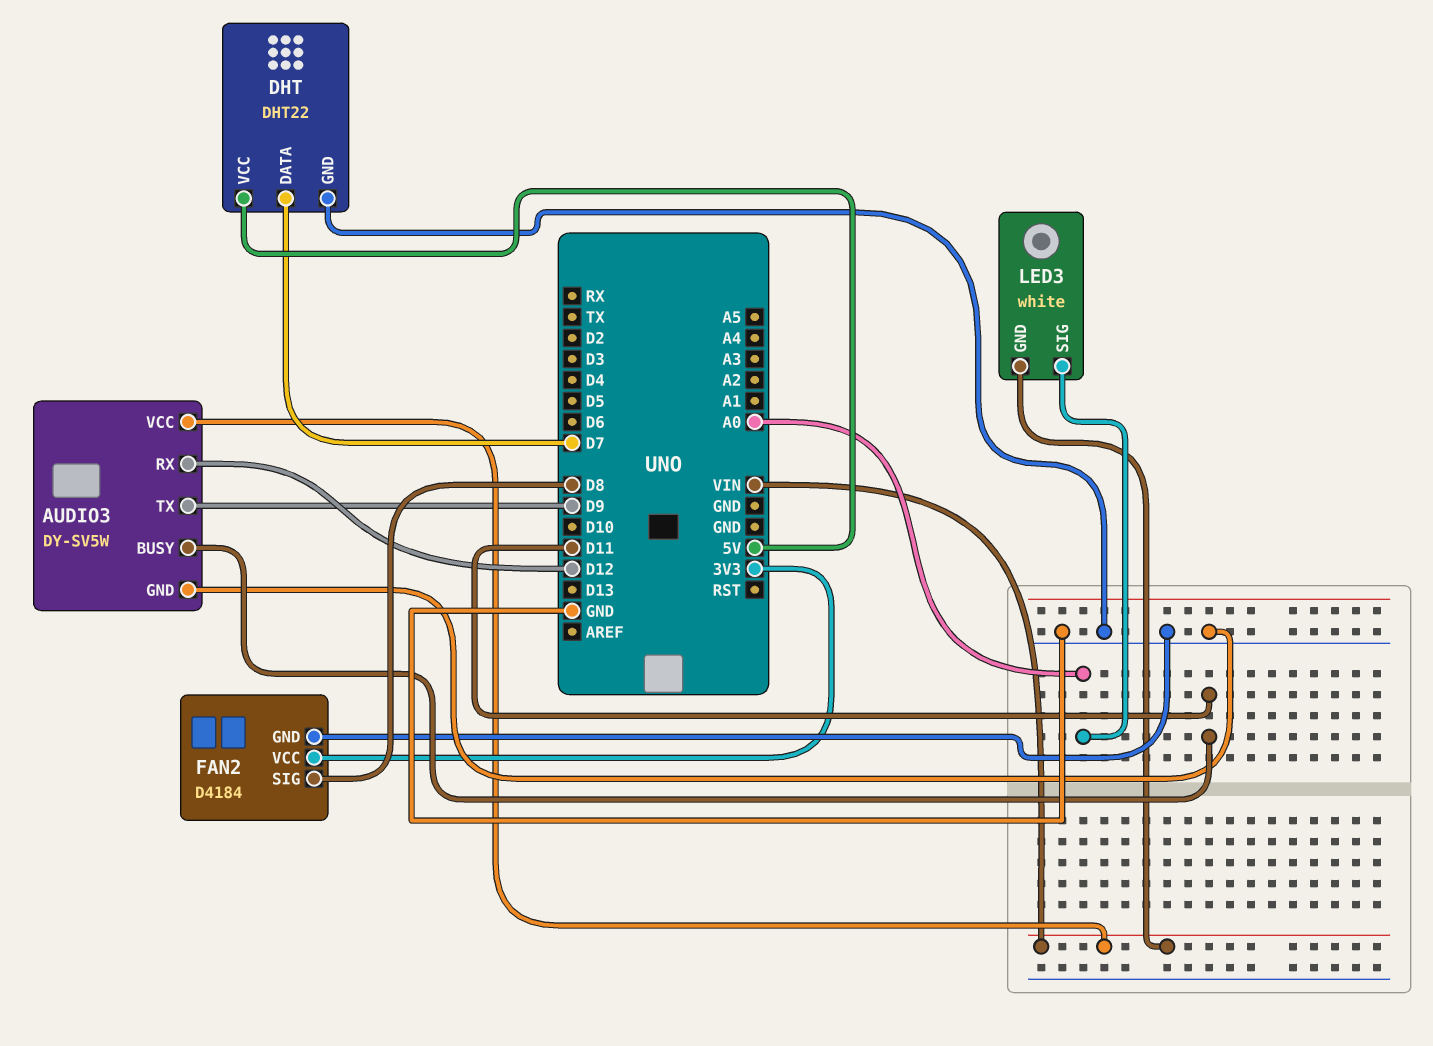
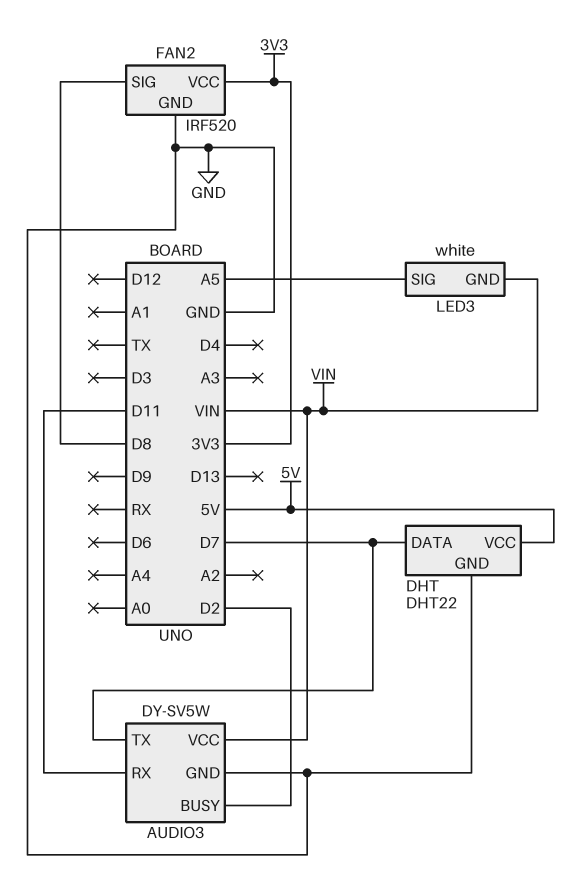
AUDIO3 pin BUSY: D11 -> D2
AUDIO3 pin RX: D12 -> D11
AUDIO3 pin TX: D9 -> D7
FAN2: D4184 -> IRF520
LED3 pin SIG: A0 -> A5

